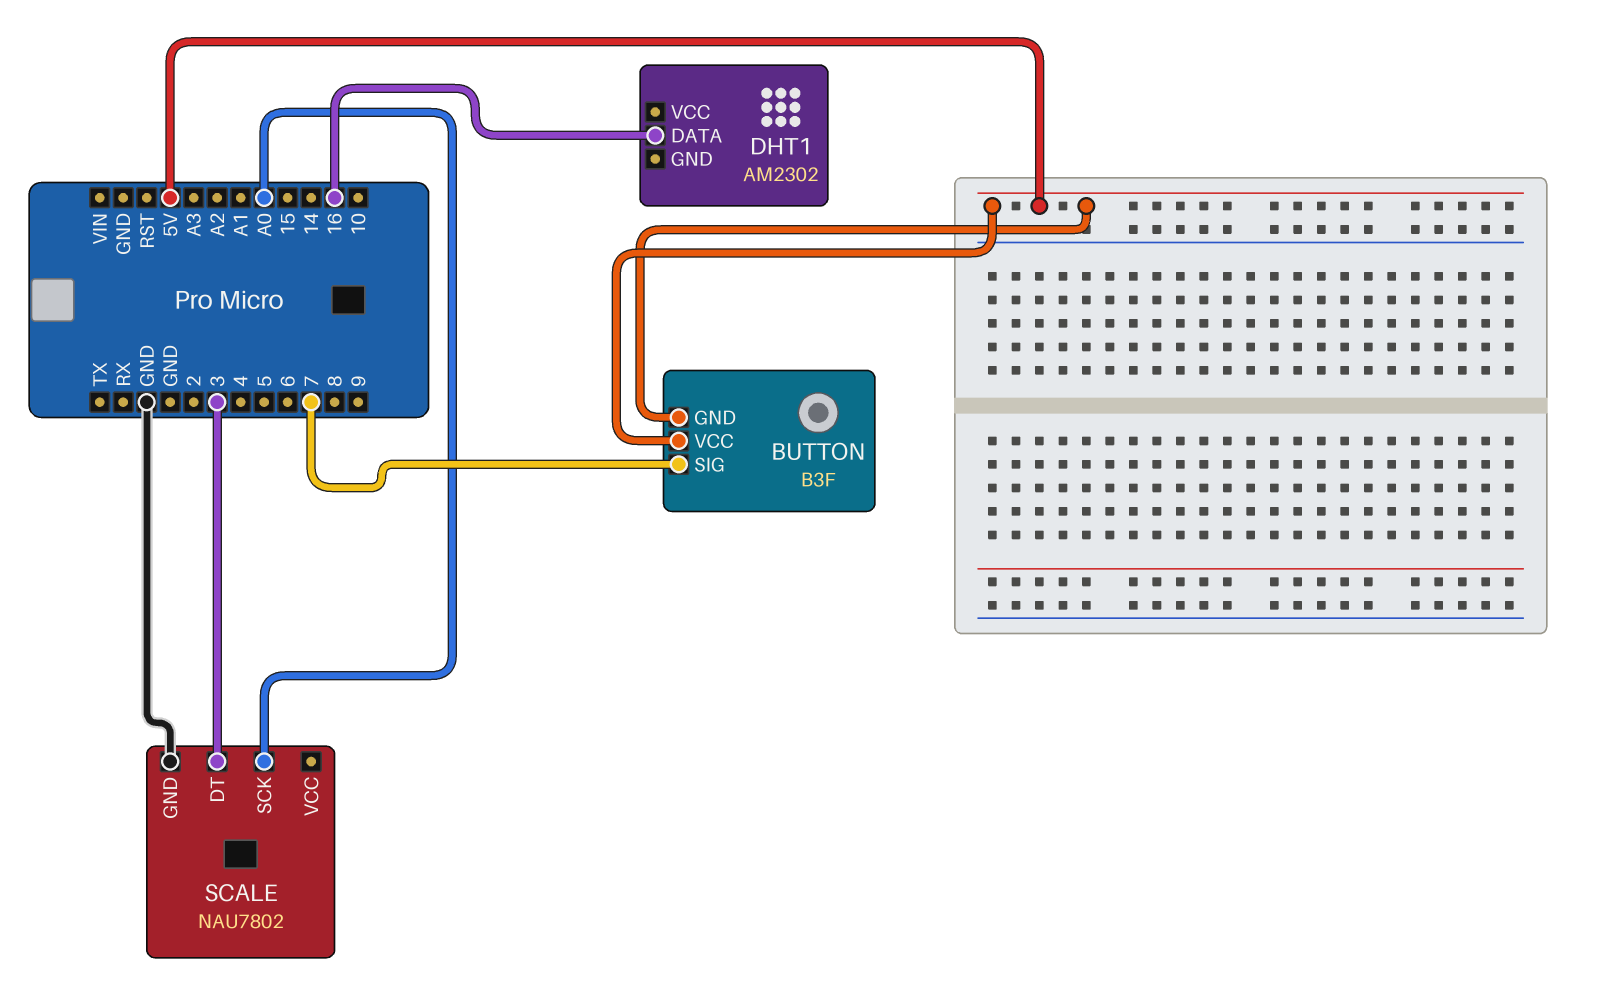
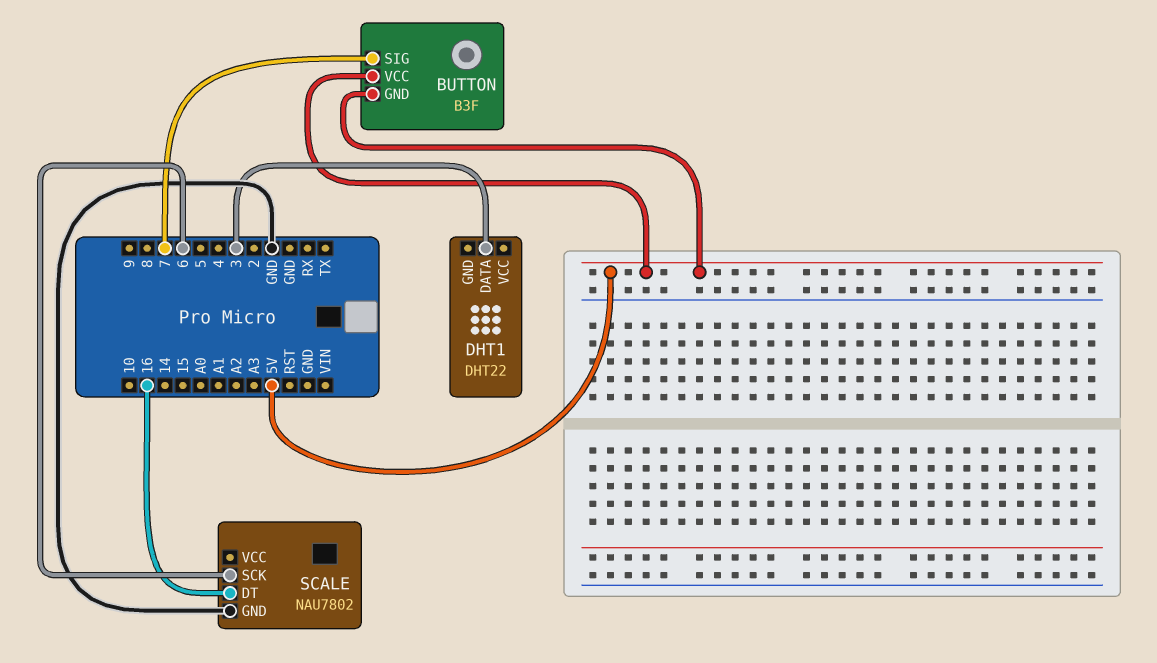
DHT1: AM2302 -> DHT22
DHT1 pin DATA: 16 -> 3
SCALE pin DT: 3 -> 16
SCALE pin SCK: A0 -> 6

